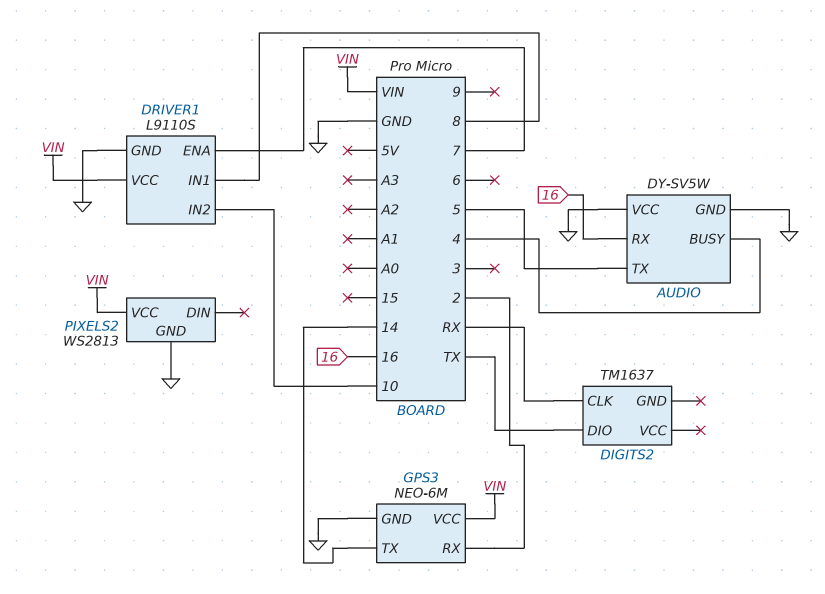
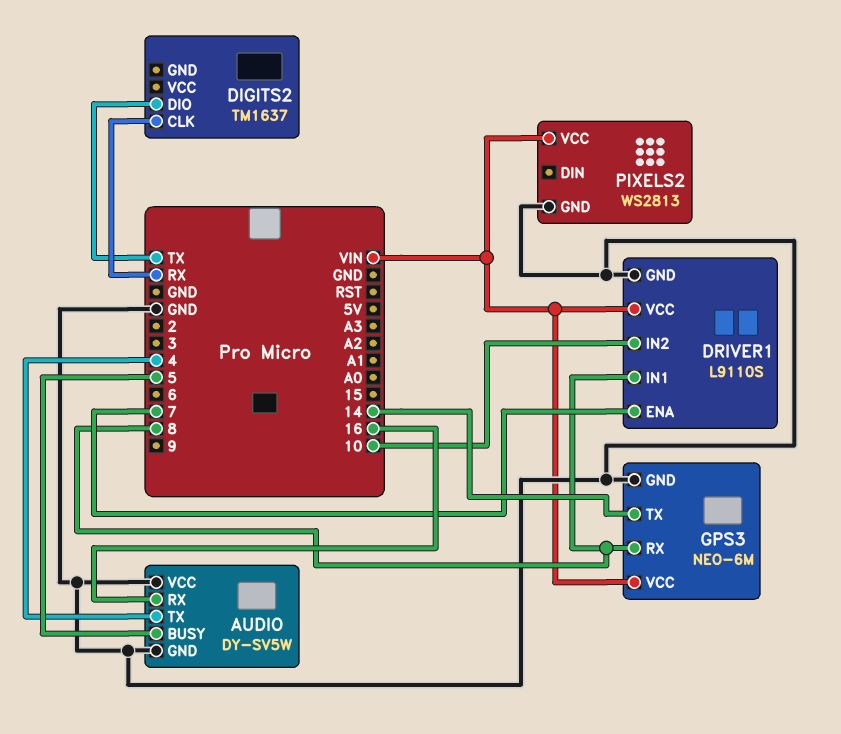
AUDIO pin BUSY: 4 -> 5
AUDIO pin TX: 5 -> 4
GPS3 pin RX: 2 -> 8

